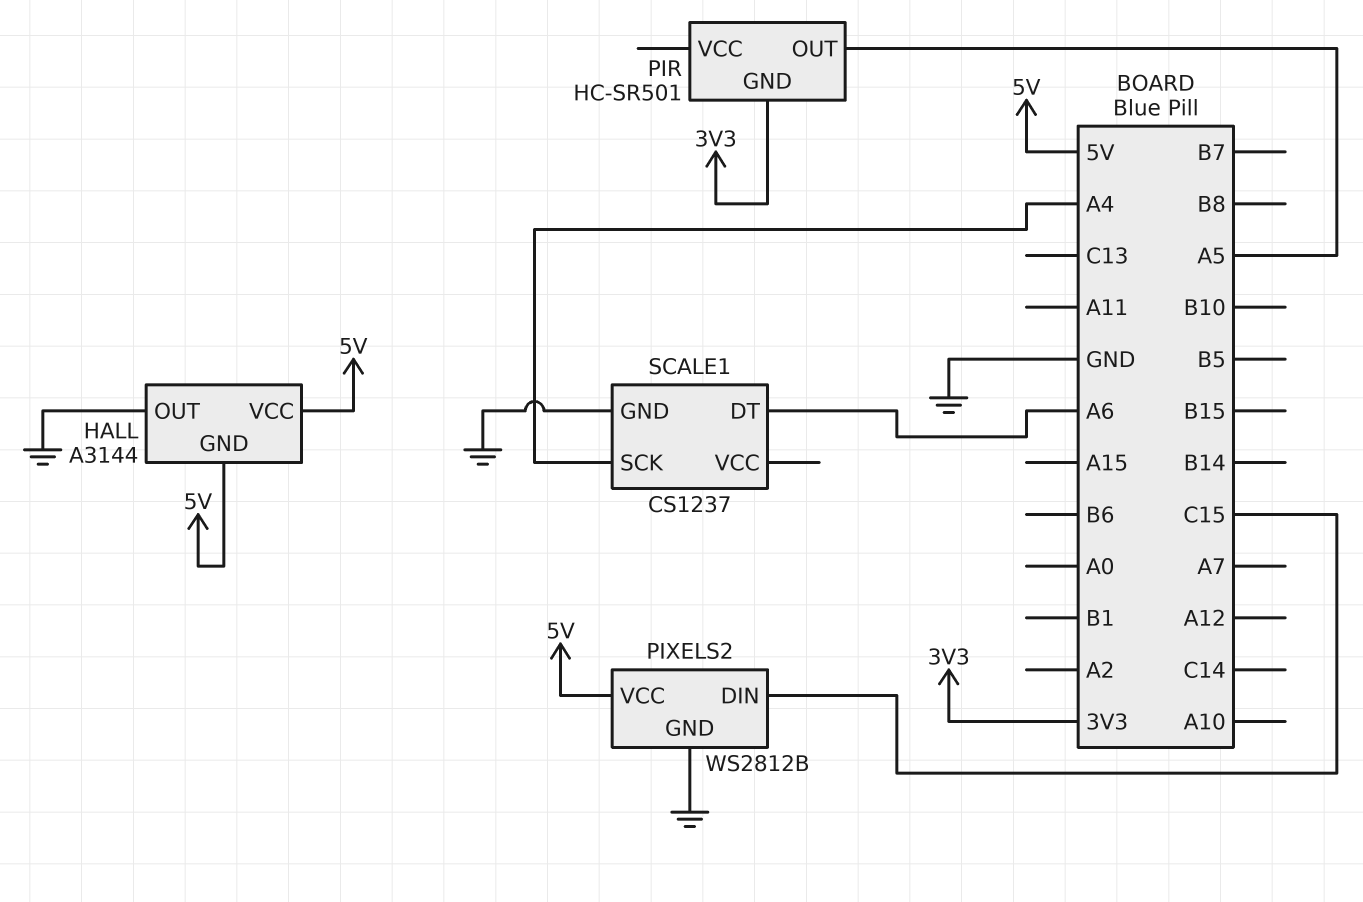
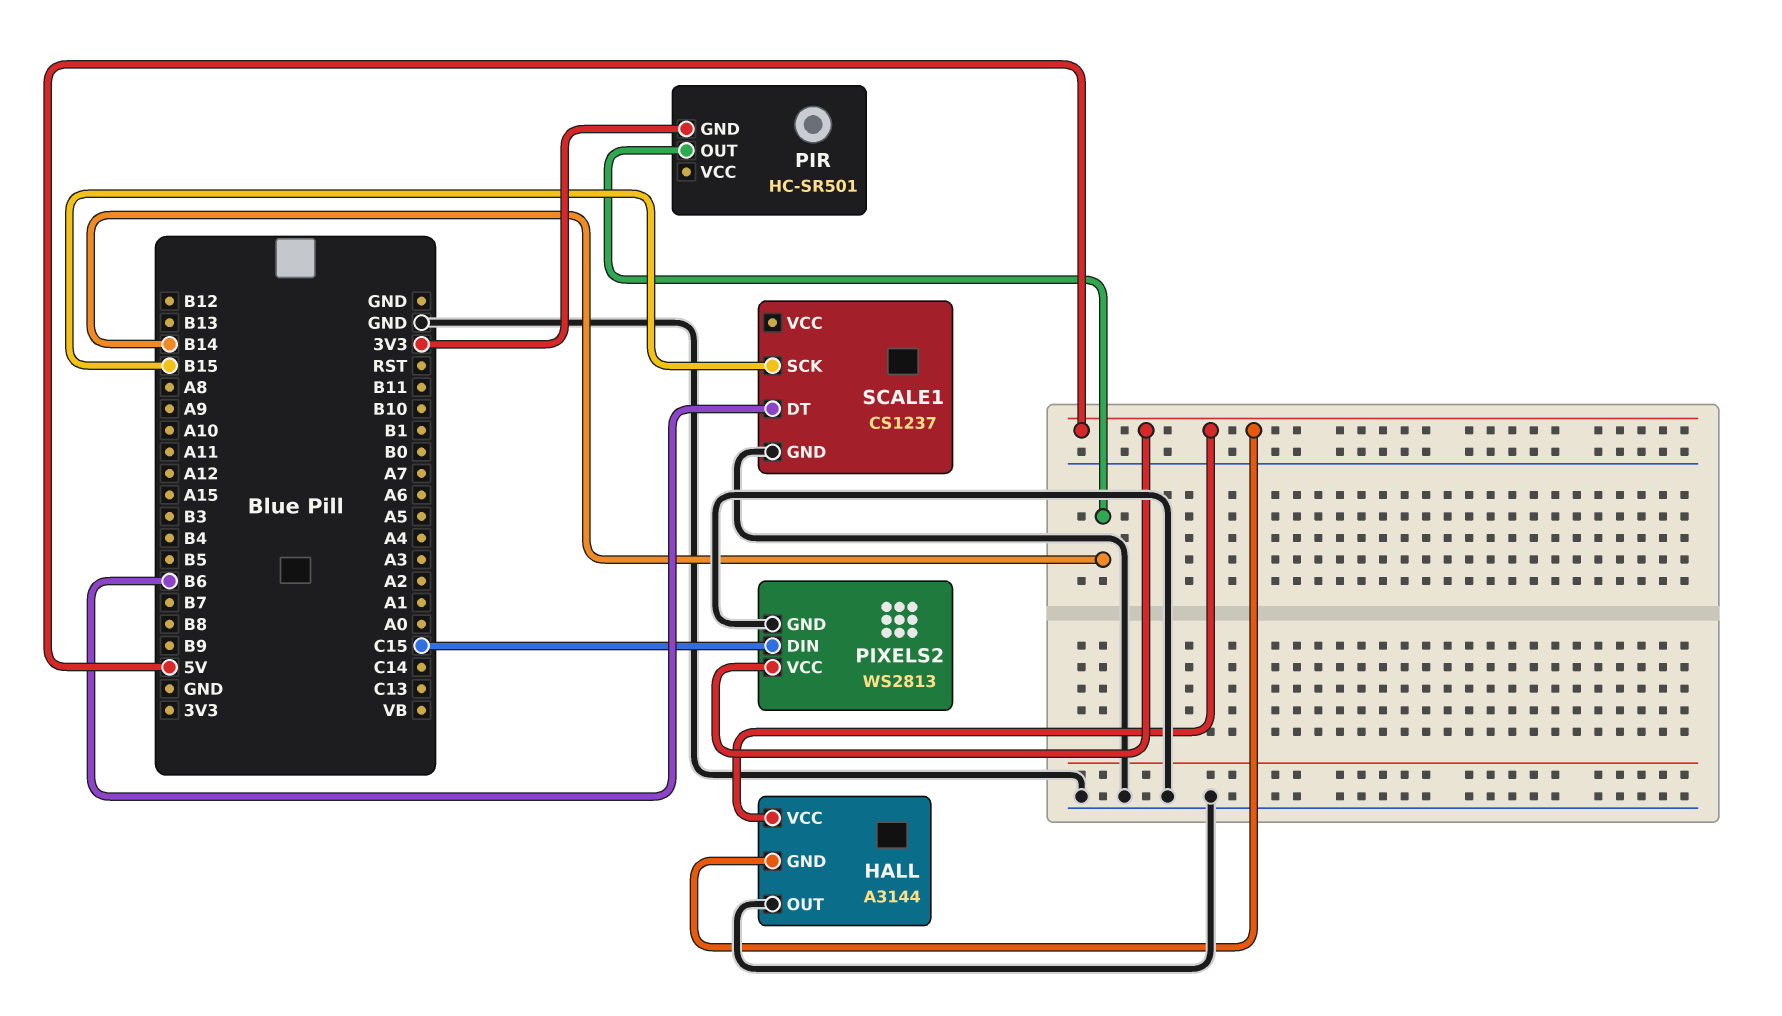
PIR pin OUT: A5 -> B14
PIXELS2: WS2812B -> WS2813
SCALE1 pin DT: A6 -> B6
SCALE1 pin SCK: A4 -> B15

